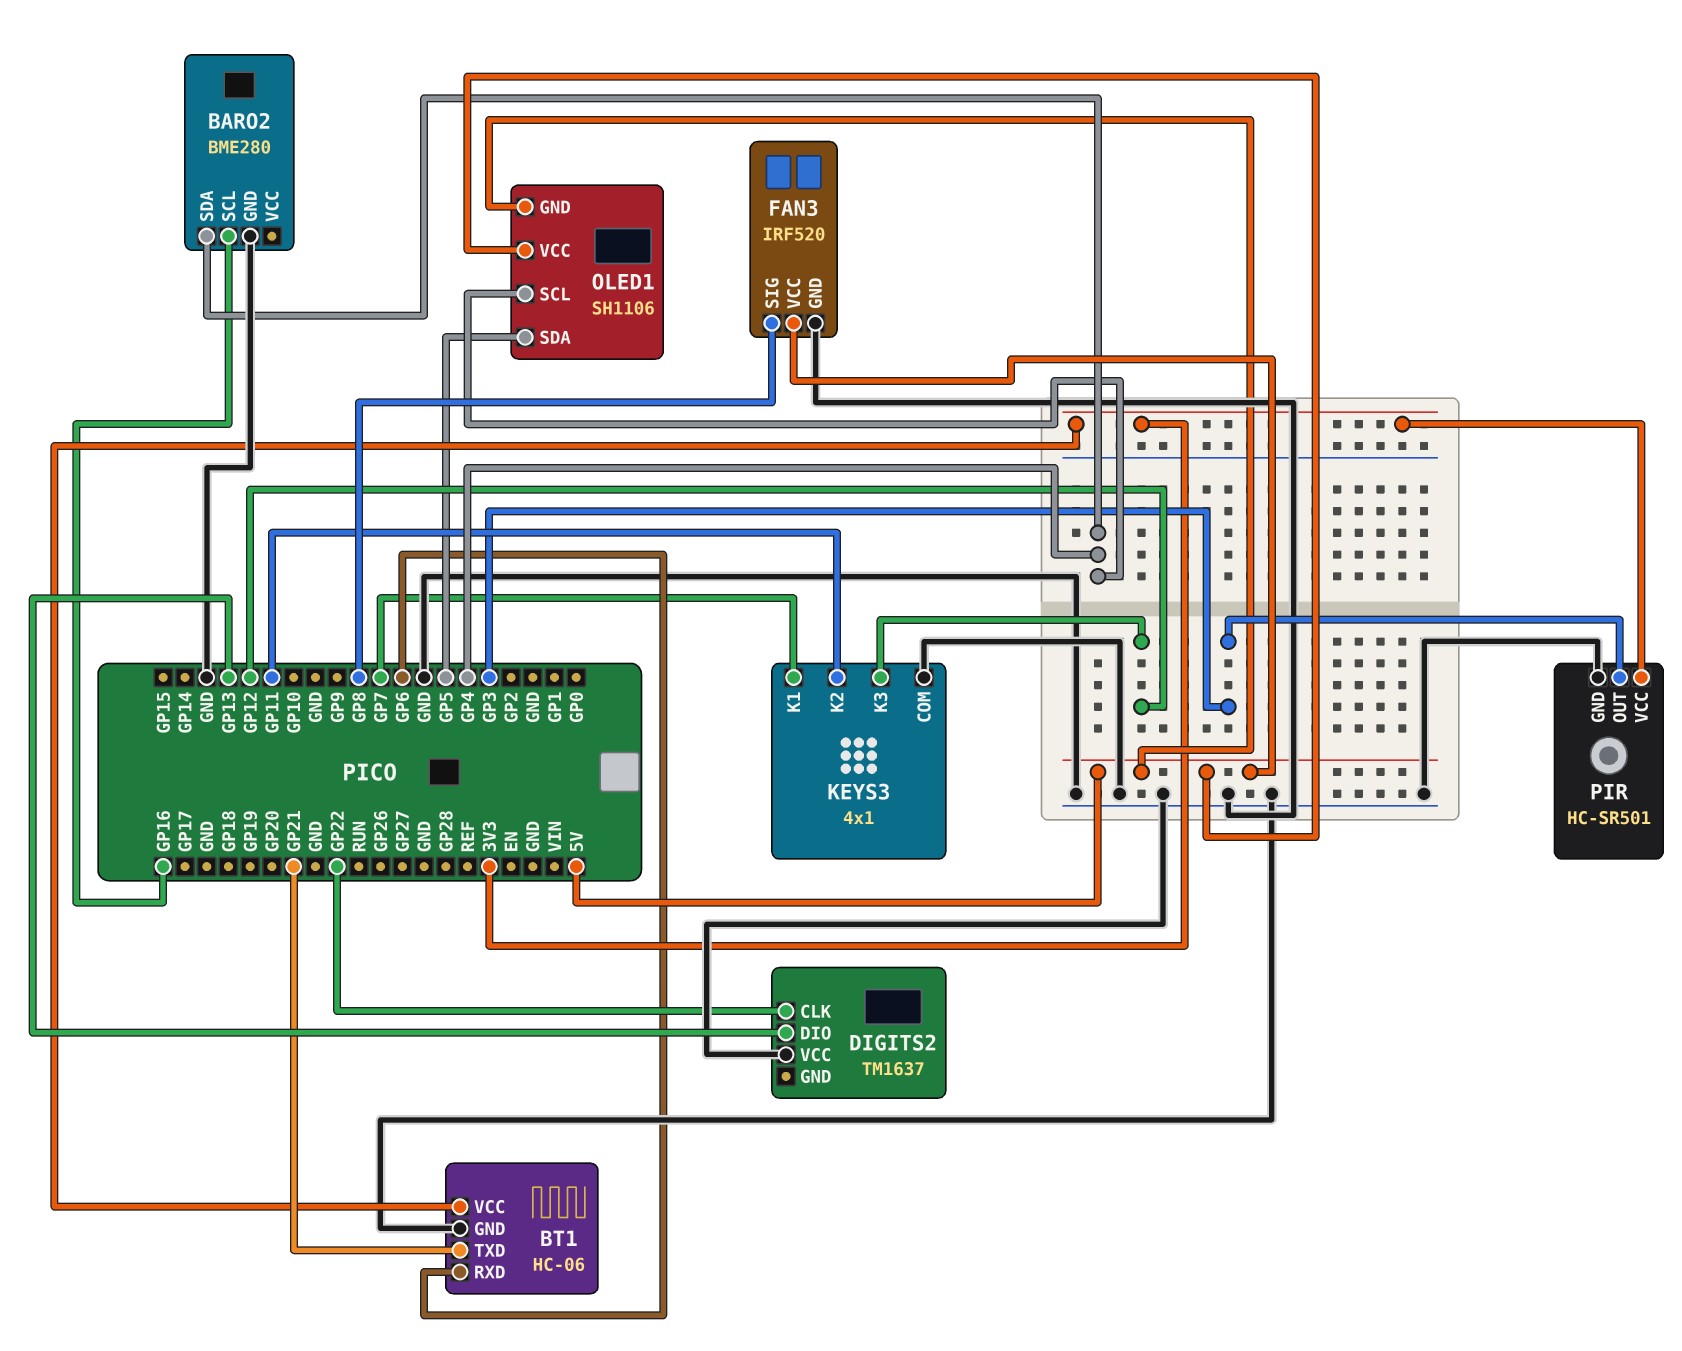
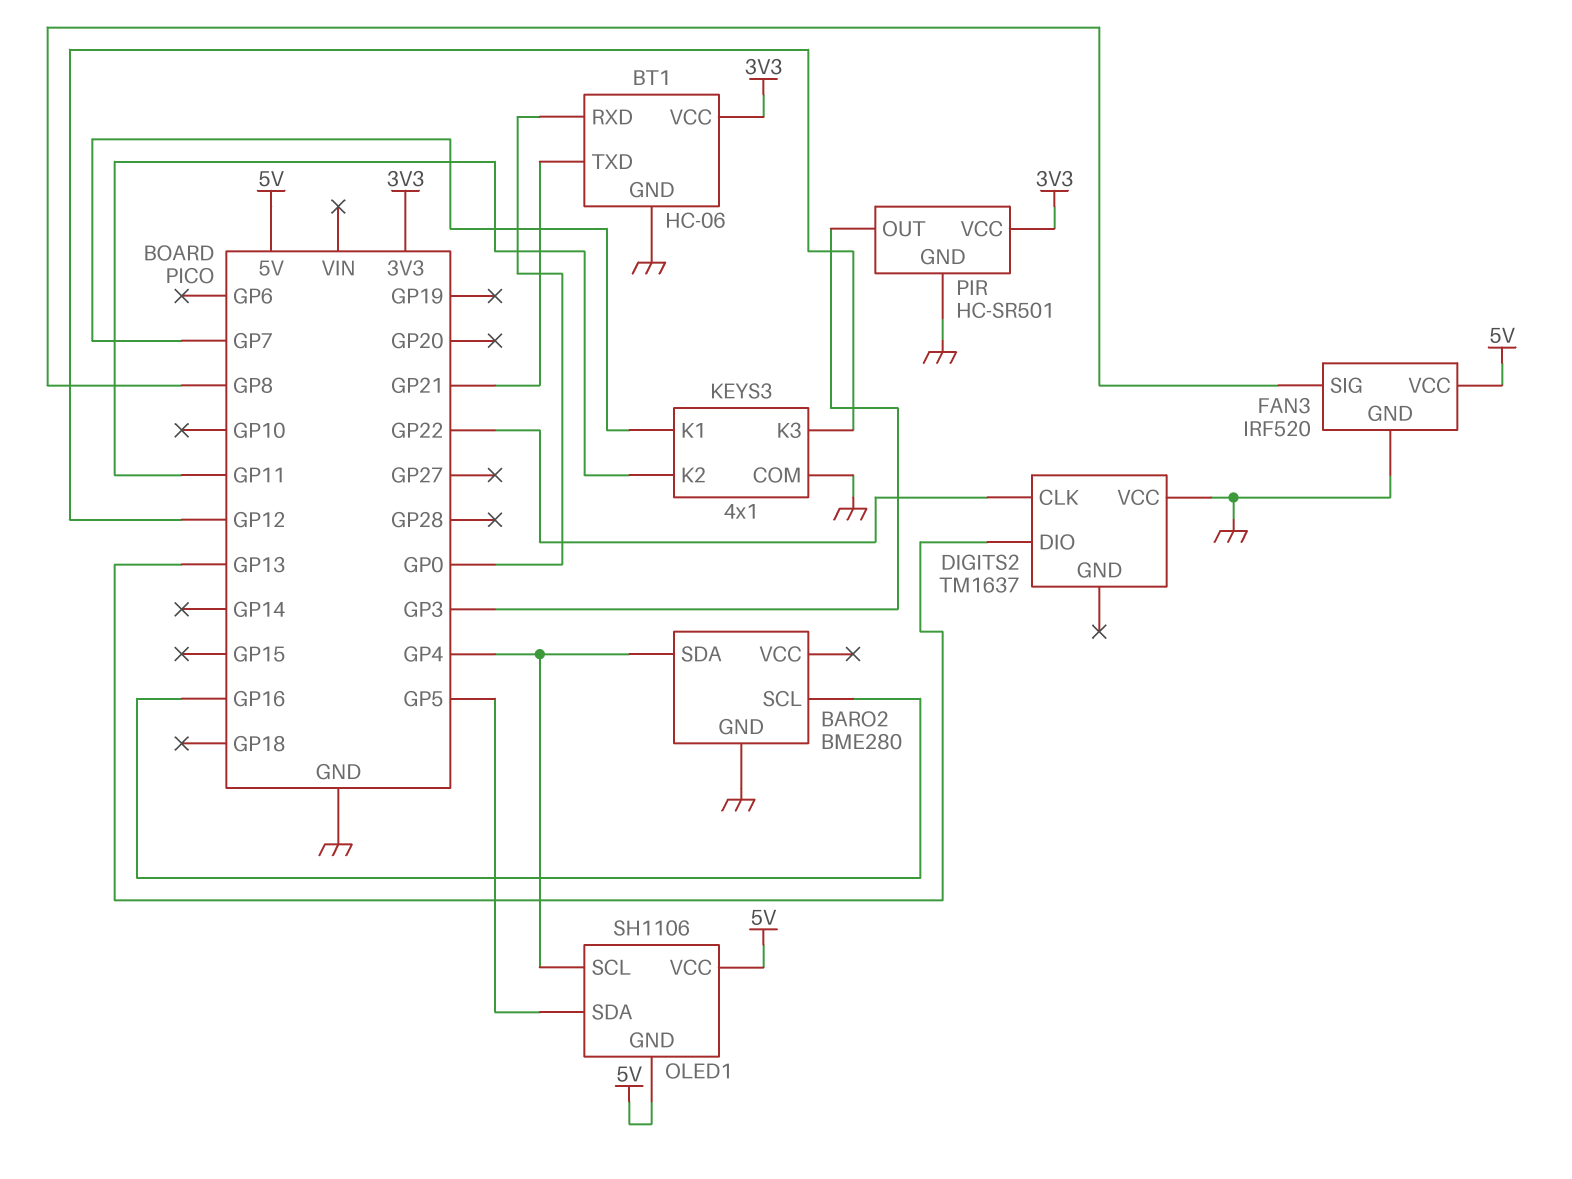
BT1 pin RXD: GP6 -> GP0

